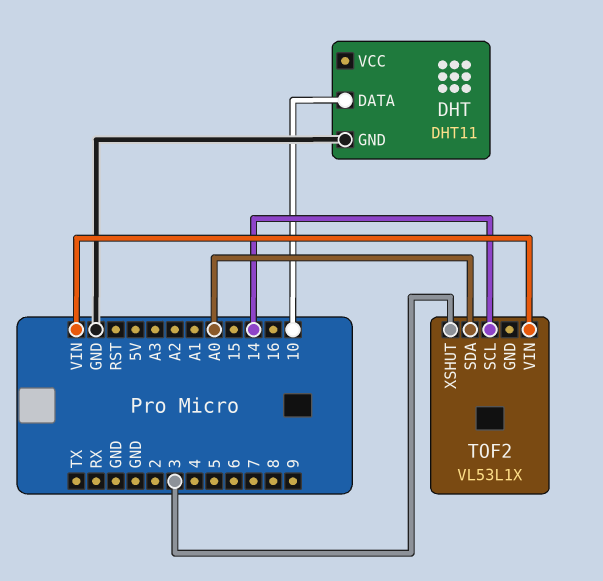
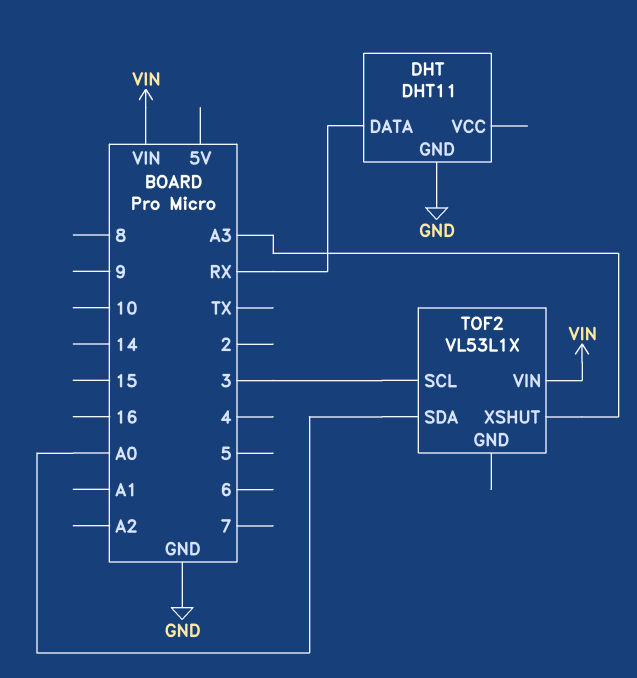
DHT pin DATA: 10 -> RX
TOF2 pin SCL: 14 -> 3
TOF2 pin XSHUT: 3 -> A3

